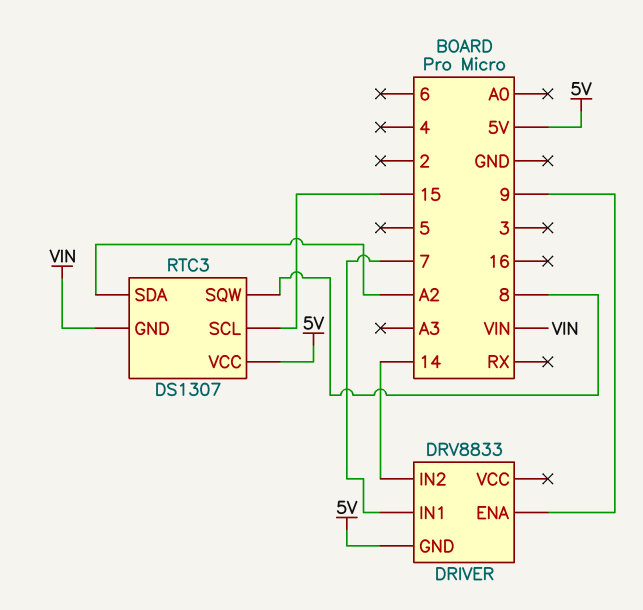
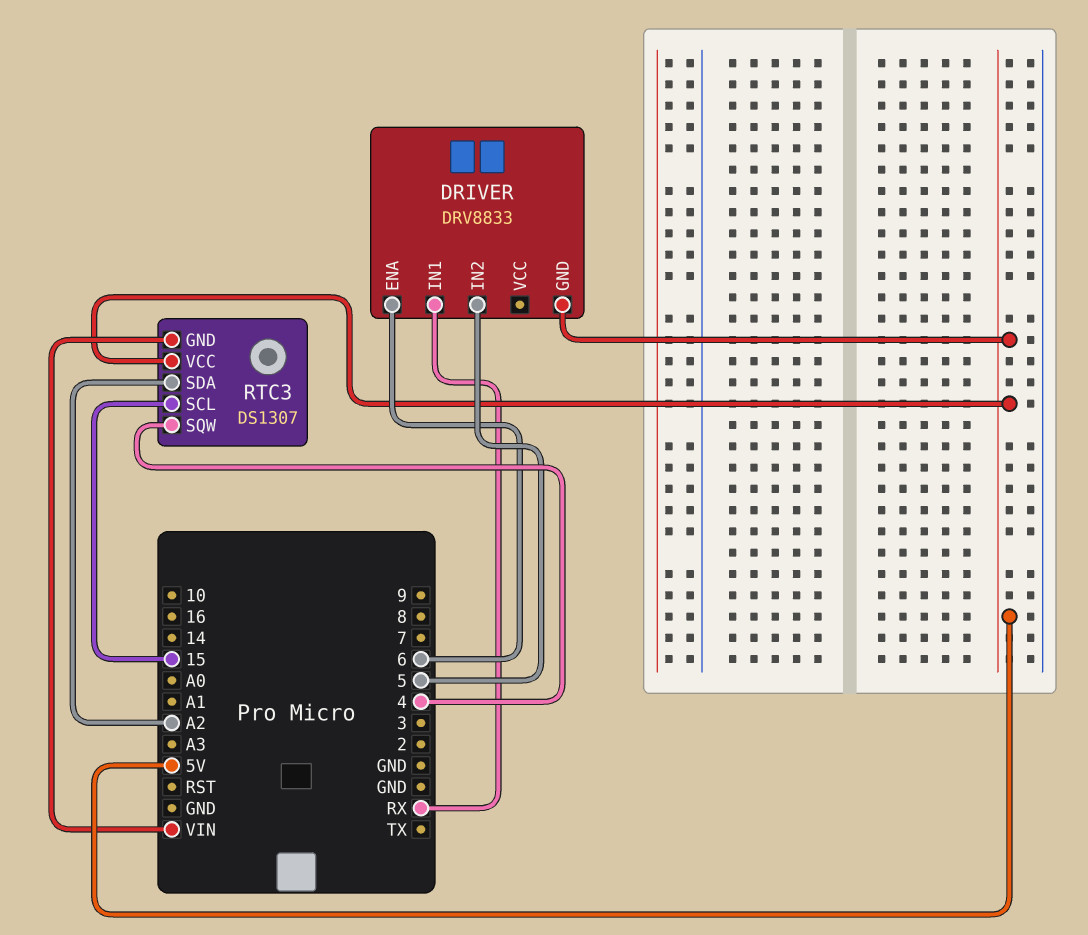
DRIVER pin ENA: 9 -> 6
DRIVER pin IN1: 7 -> RX
DRIVER pin IN2: 14 -> 5
RTC3 pin SQW: 8 -> 4

